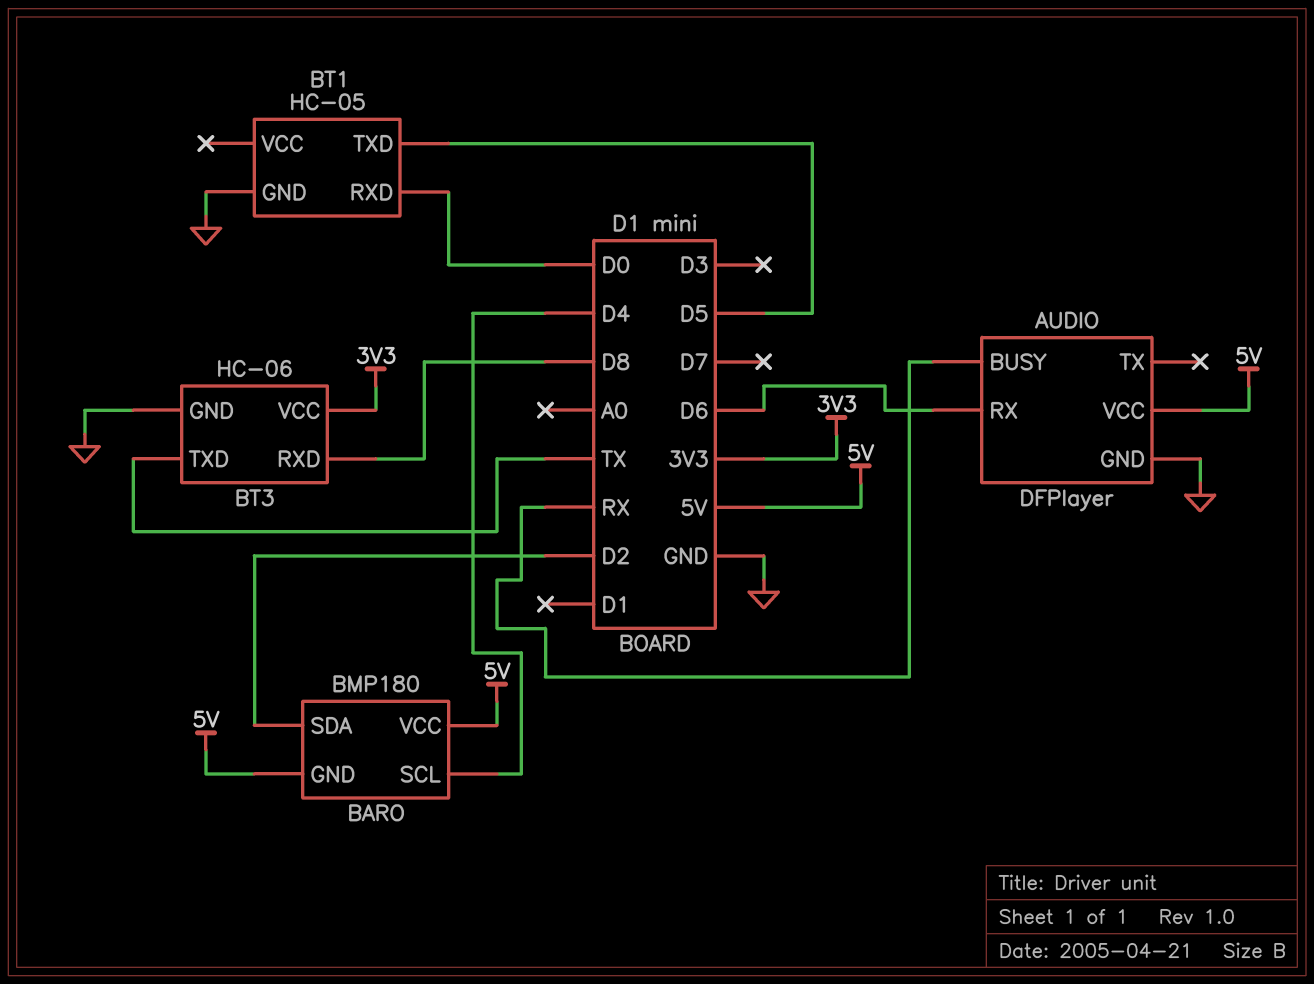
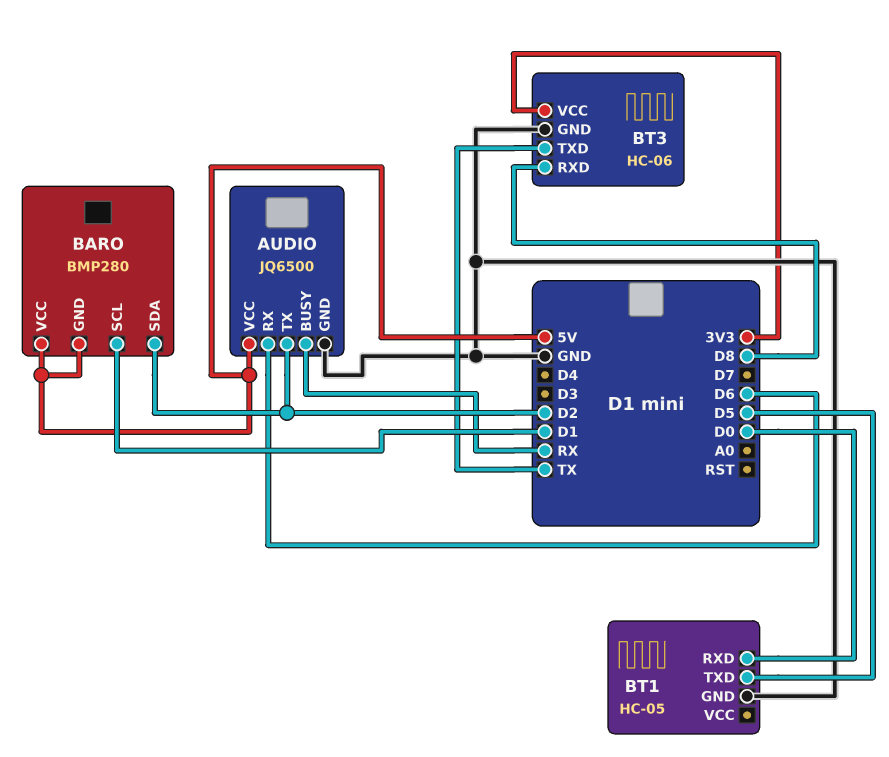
AUDIO: DFPlayer -> JQ6500
AUDIO pin TX: none -> D2
BARO: BMP180 -> BMP280
BARO pin SCL: D4 -> D1

